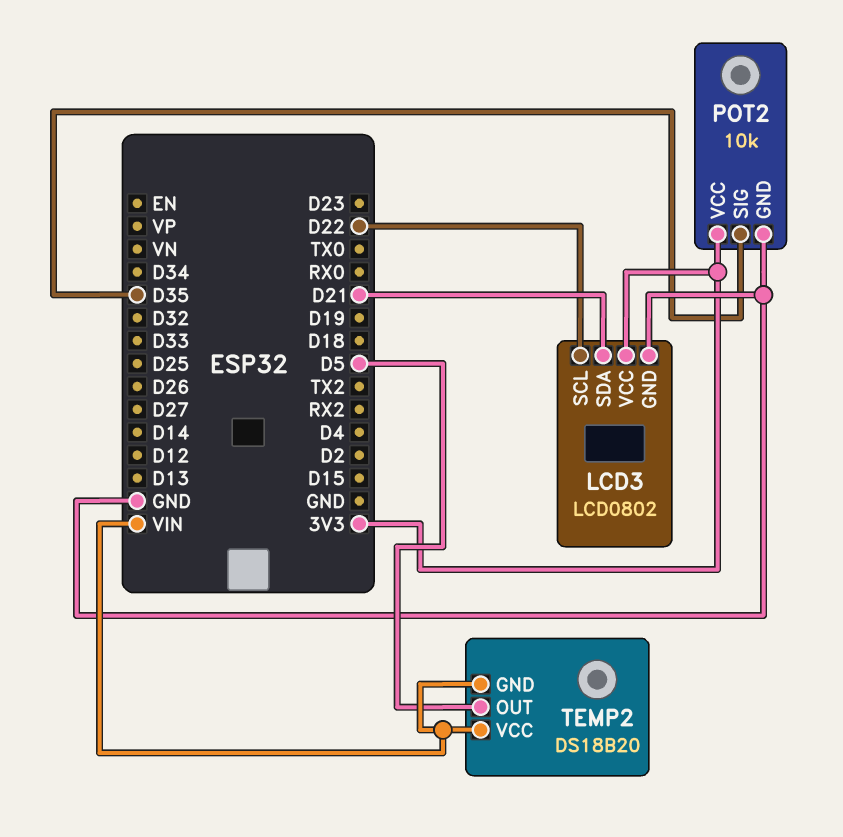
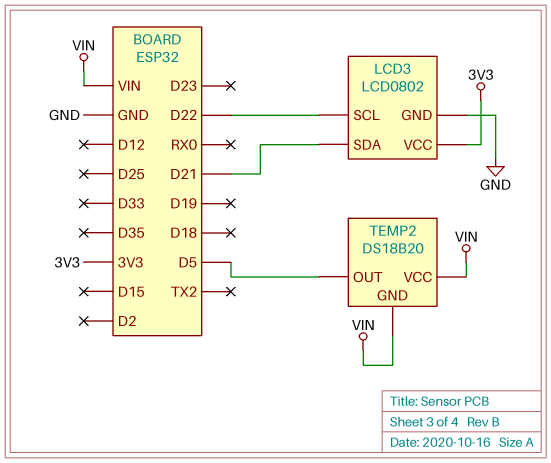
POT2: 10k -> none
POT2 pin GND: GND -> none
POT2 pin SIG: D35 -> none
POT2 pin VCC: 3V3 -> none

